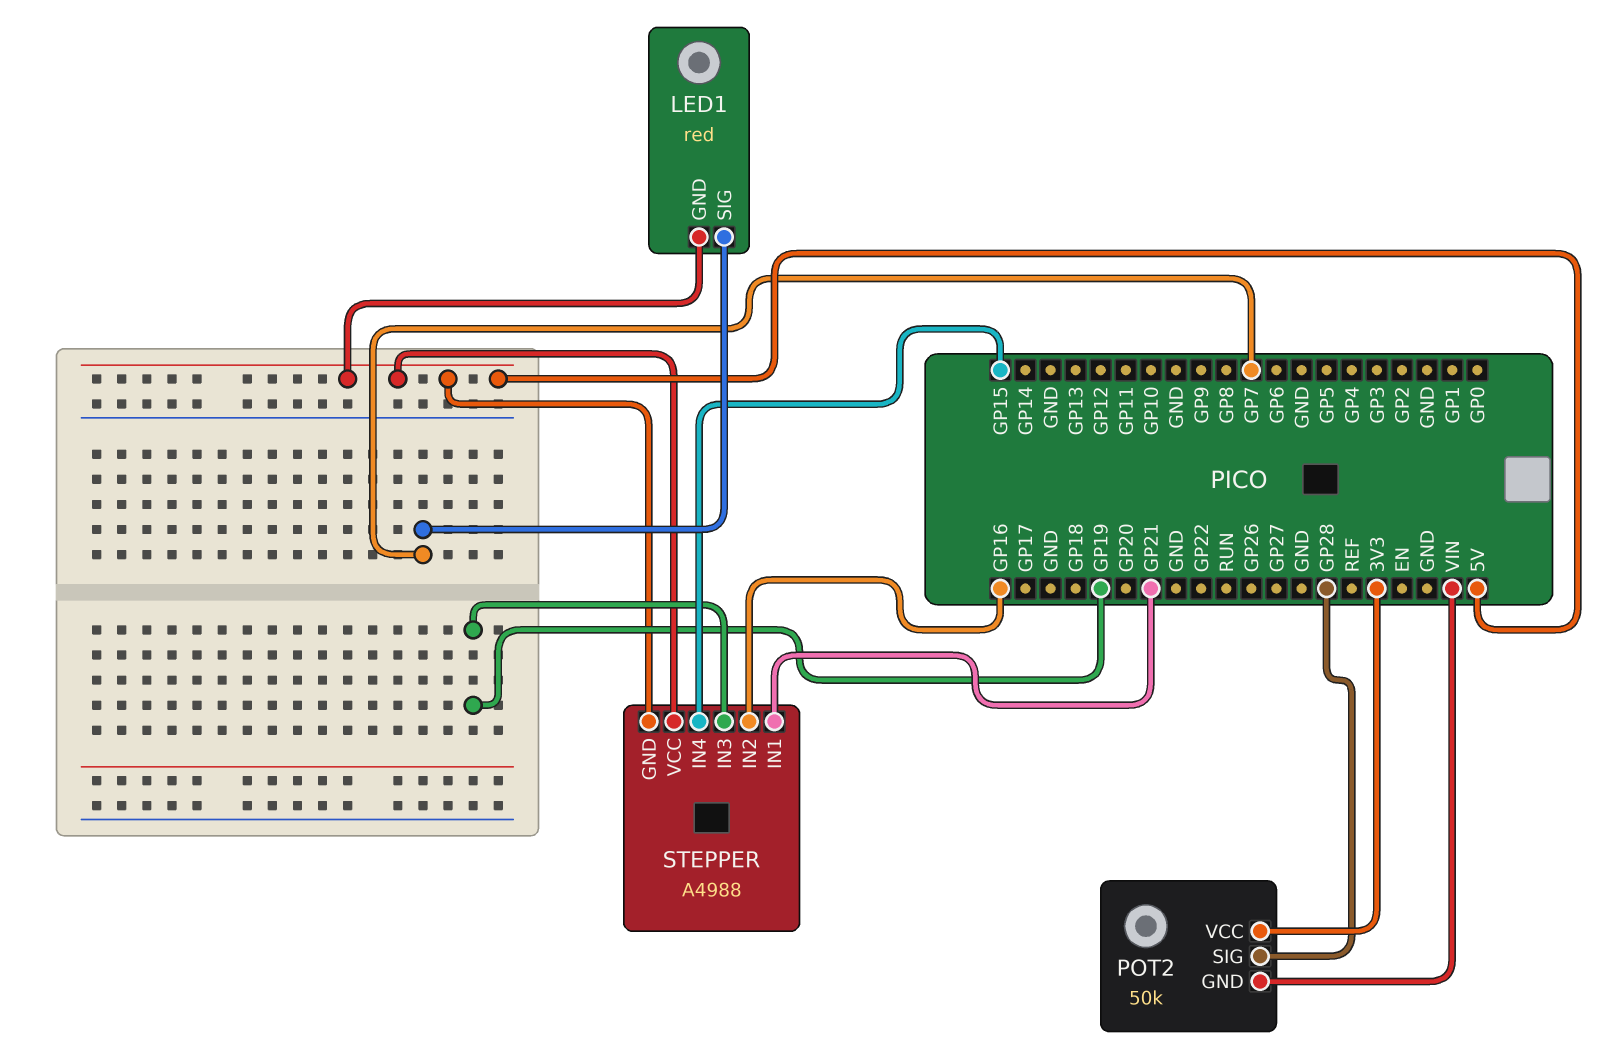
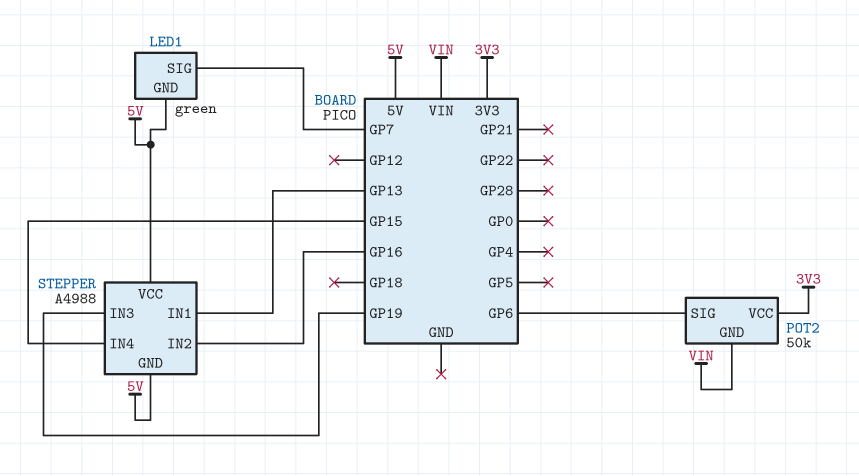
LED1: red -> green
POT2 pin SIG: GP28 -> GP6
STEPPER pin IN1: GP21 -> GP13

